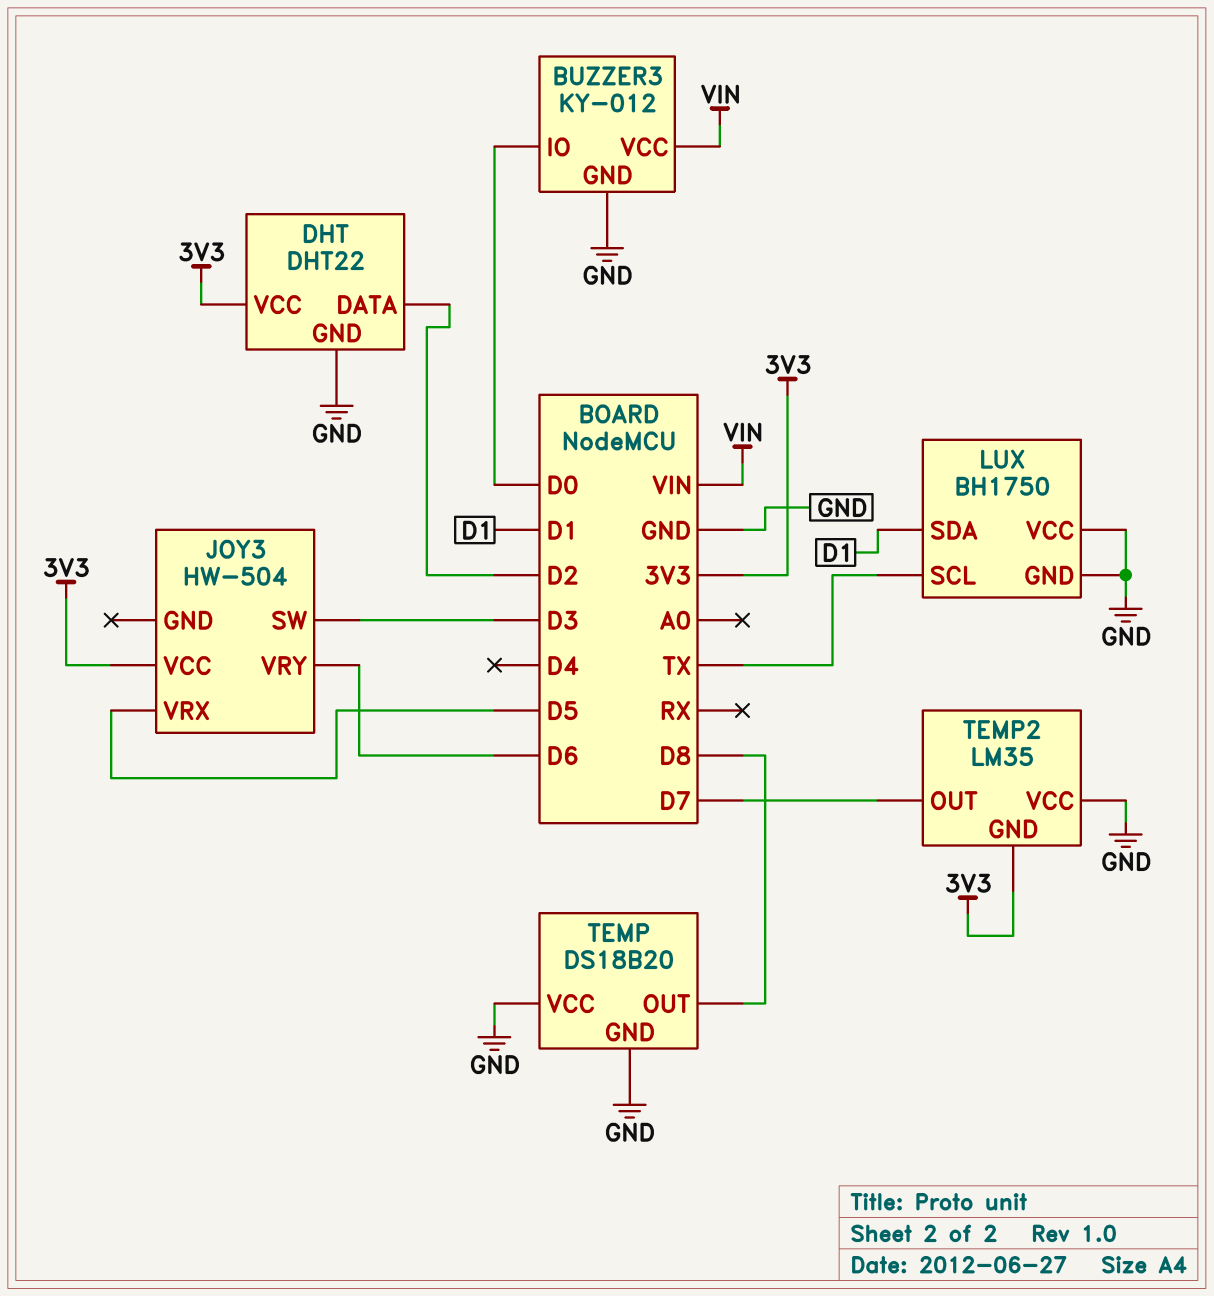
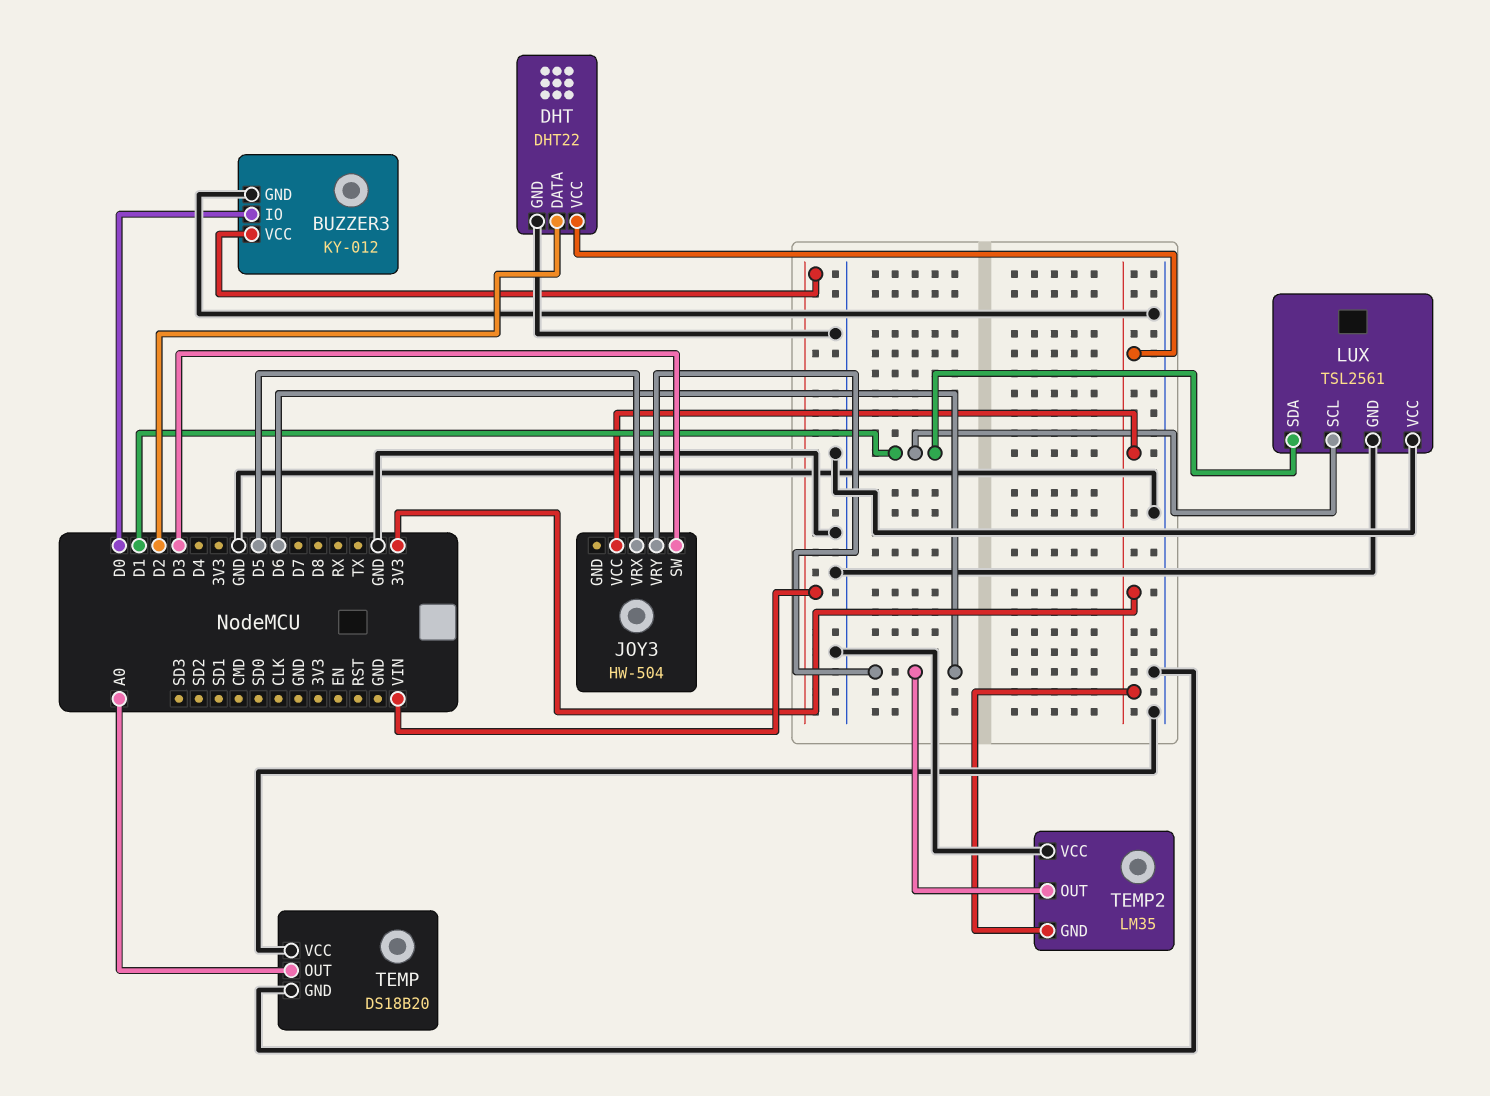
LUX: BH1750 -> TSL2561
LUX pin SCL: TX -> D1
TEMP pin OUT: D8 -> A0
TEMP2 pin OUT: D7 -> D6

